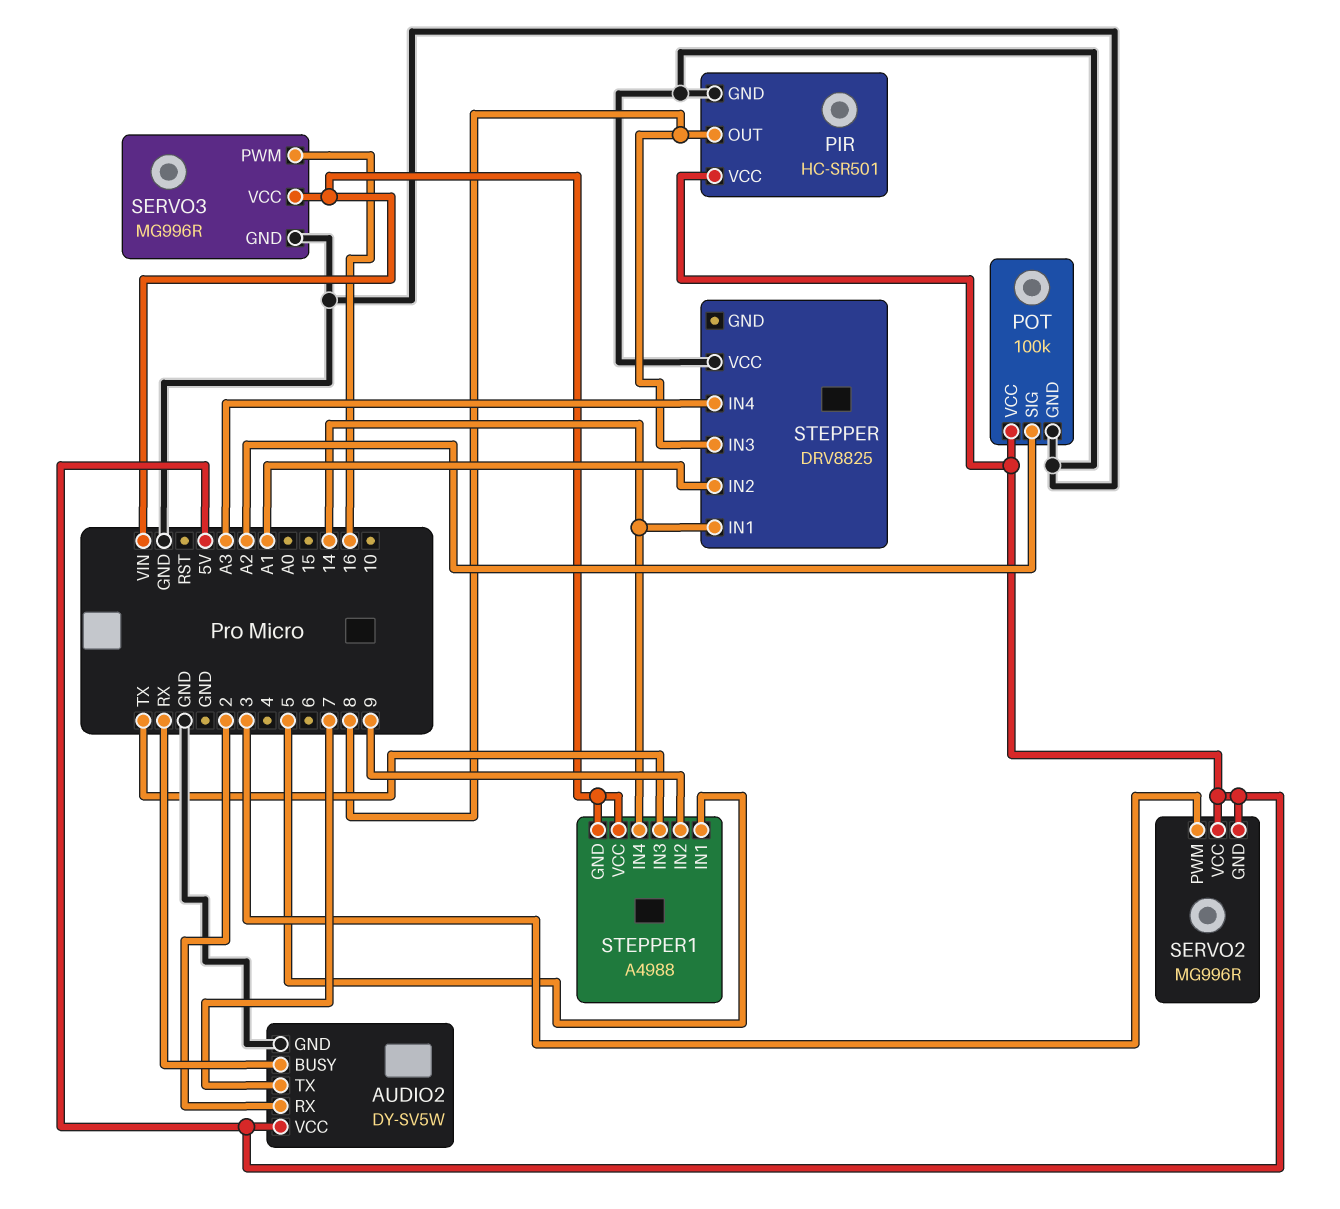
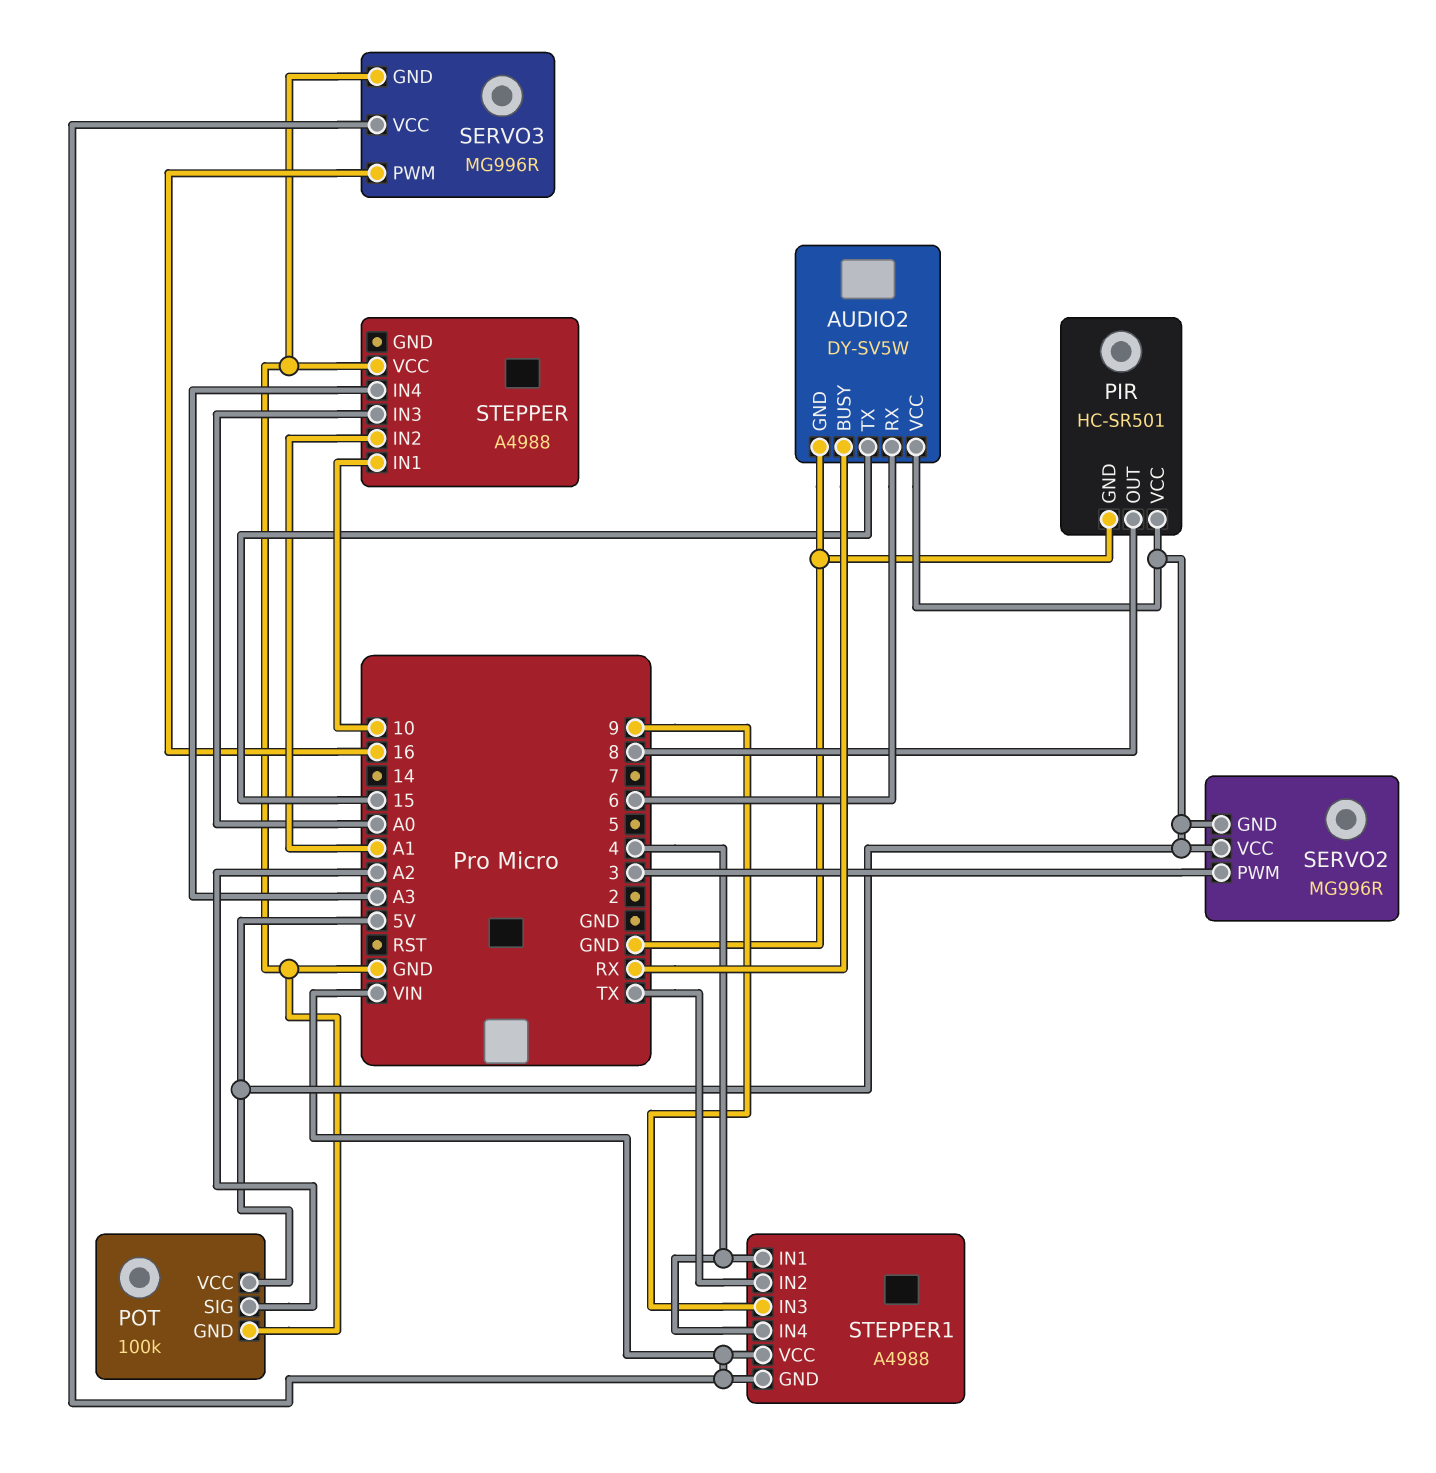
AUDIO2 pin RX: 2 -> 6
AUDIO2 pin TX: 7 -> 15
STEPPER: DRV8825 -> A4988
STEPPER pin IN1: 14 -> 10
STEPPER pin IN3: 8 -> A0
STEPPER1 pin IN1: 5 -> 4
STEPPER1 pin IN2: 9 -> TX
STEPPER1 pin IN3: TX -> 9
STEPPER1 pin IN4: 14 -> 4

